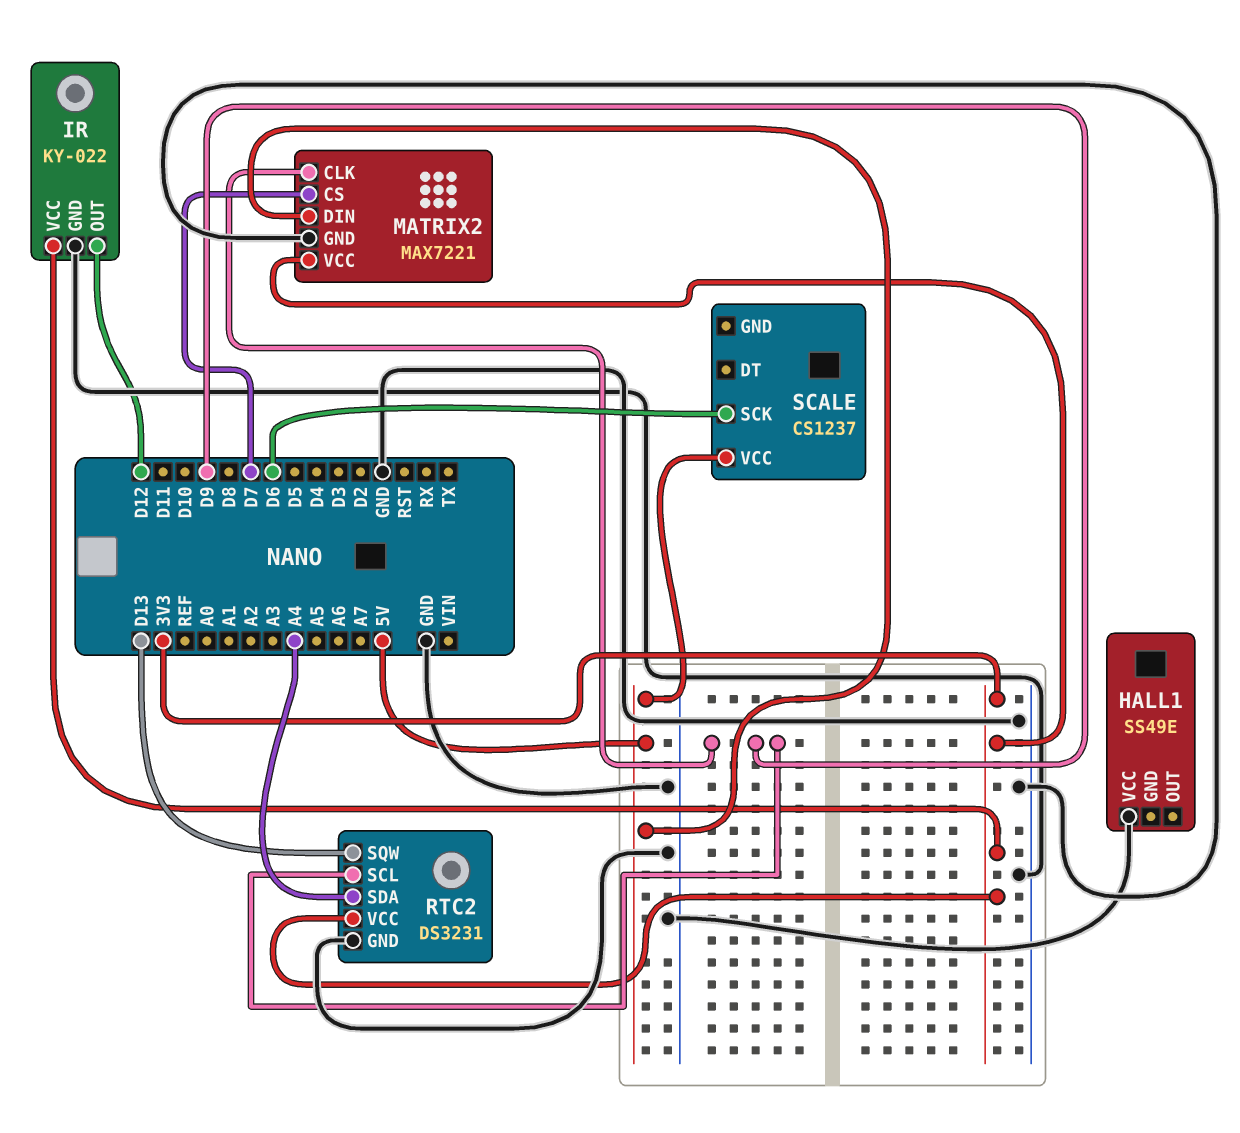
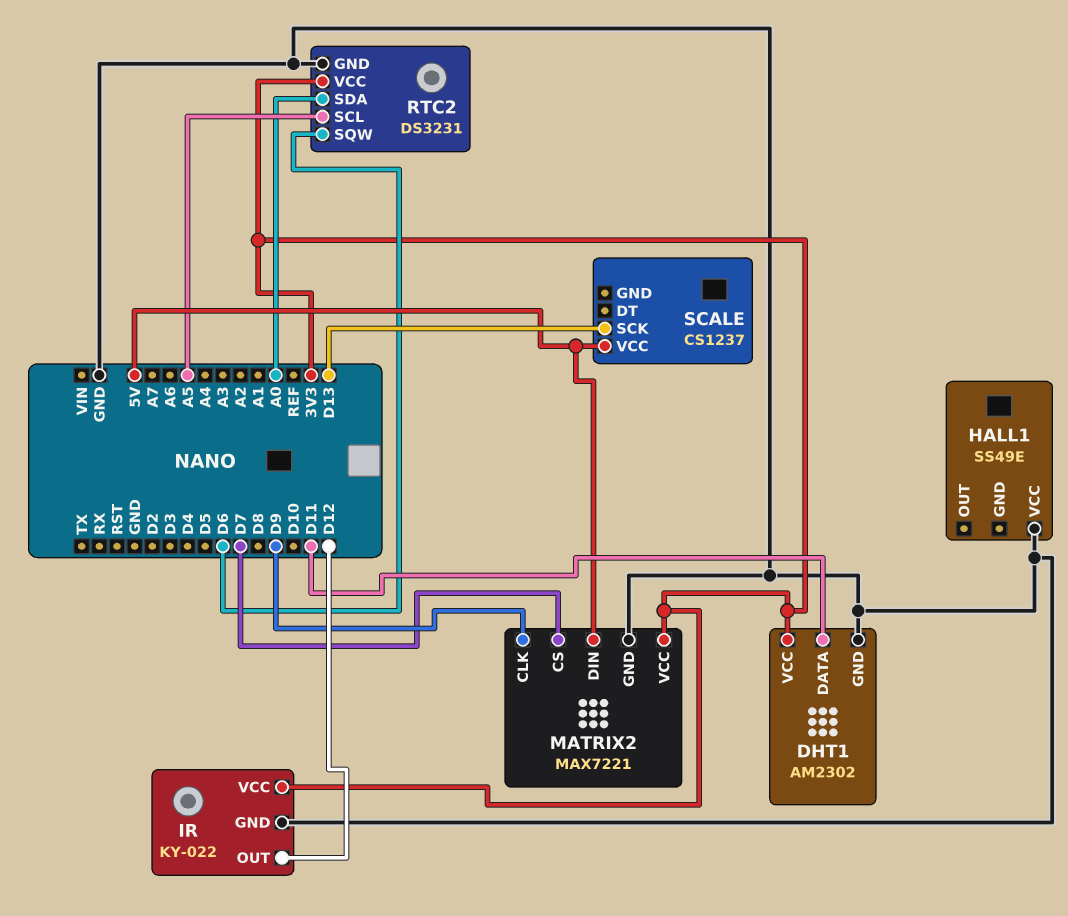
DHT1: none -> AM2302
DHT1 pin DATA: none -> D11
DHT1 pin GND: none -> GND
DHT1 pin VCC: none -> 3V3
RTC2 pin SCL: D9 -> A5
RTC2 pin SDA: A4 -> A0
RTC2 pin SQW: D13 -> D6
SCALE pin SCK: D6 -> D13

